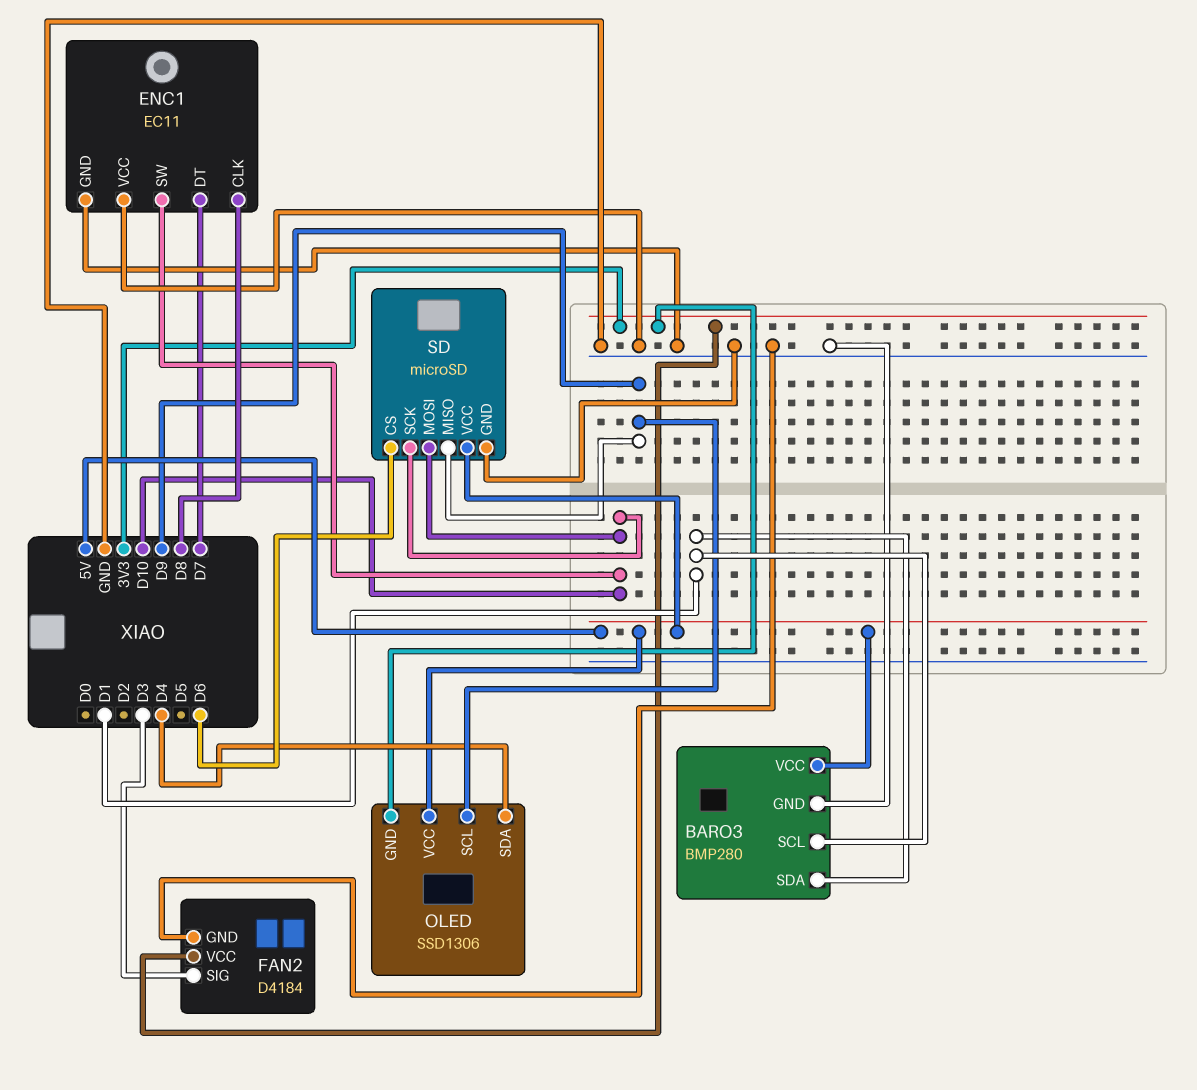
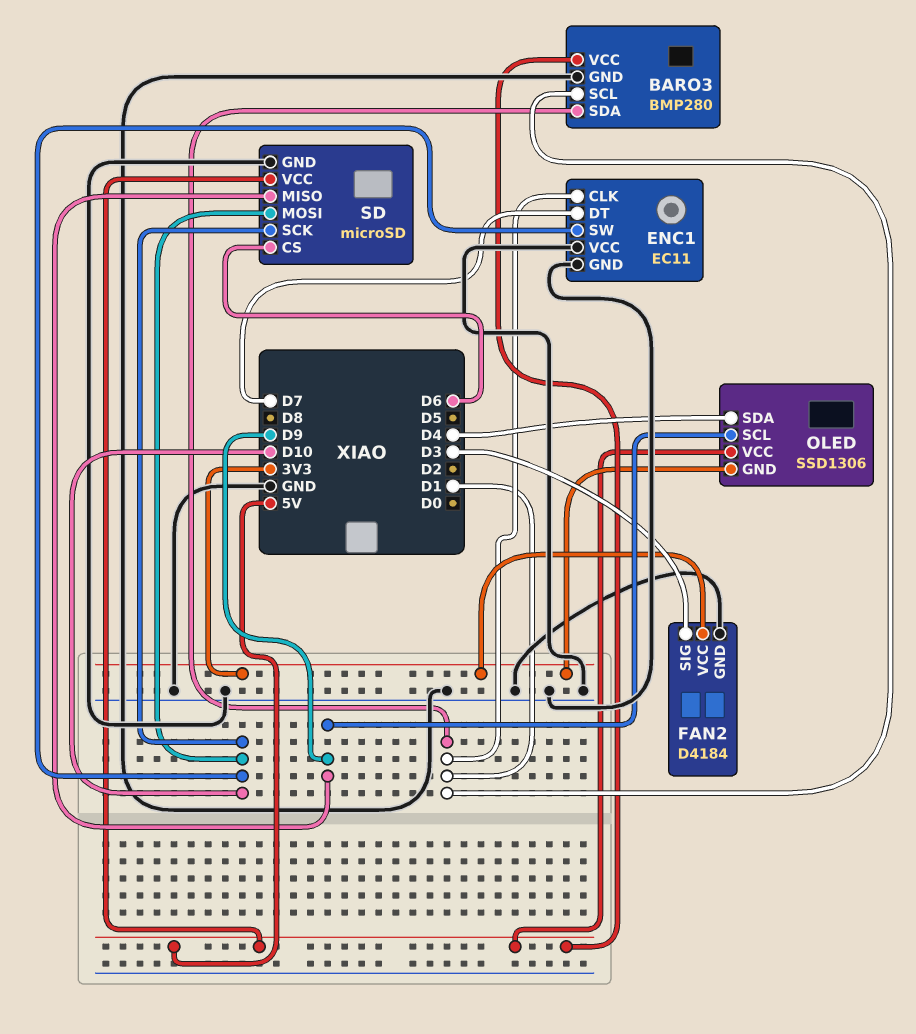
ENC1 pin CLK: D8 -> D1

